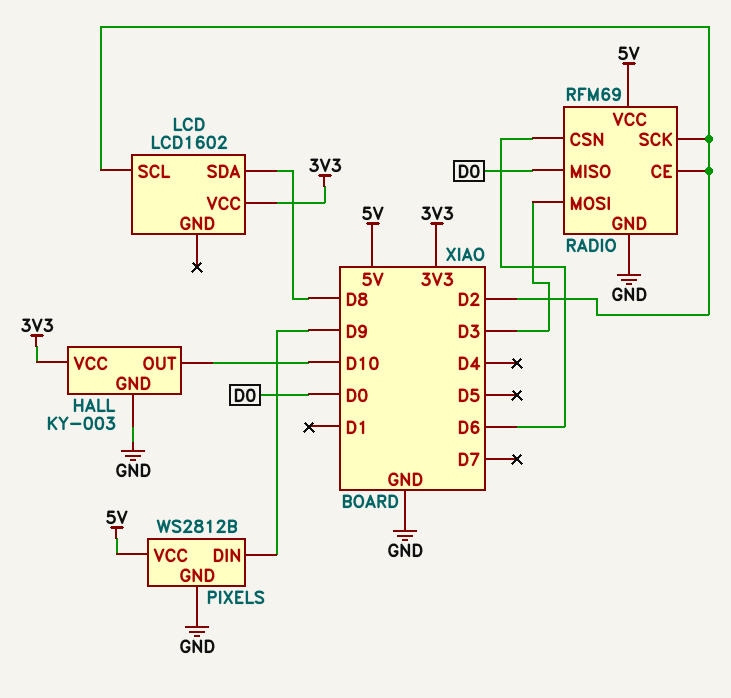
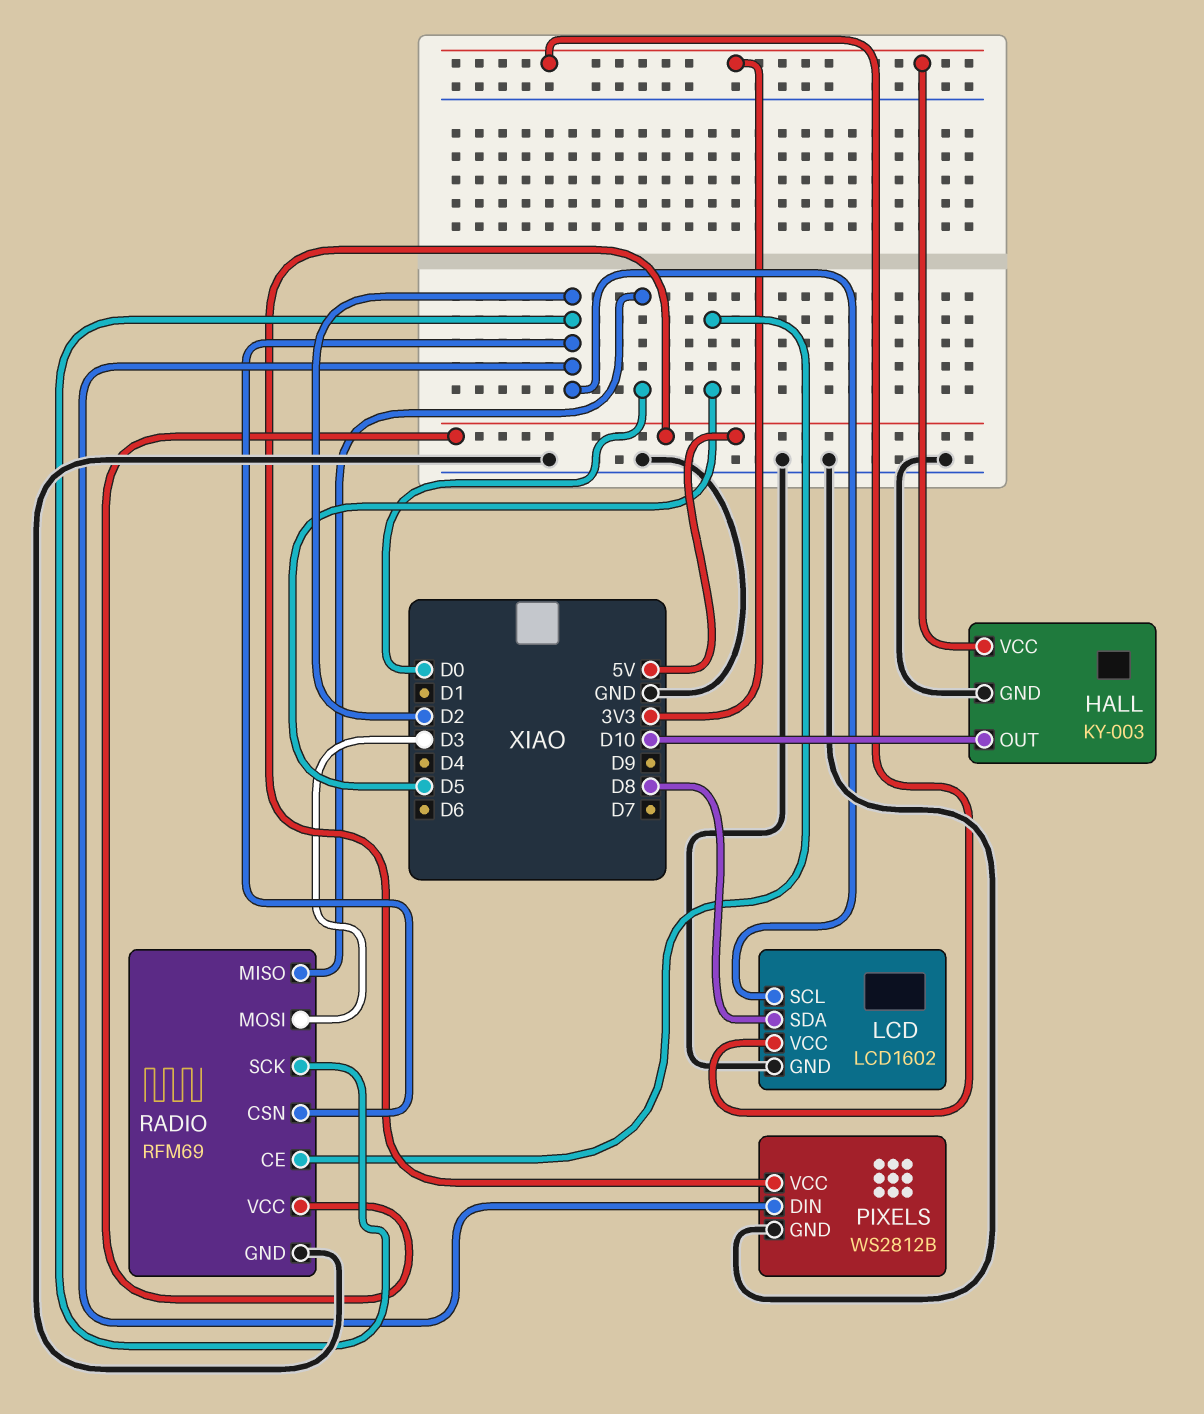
LCD pin GND: none -> GND
PIXELS pin DIN: D9 -> D2
RADIO pin CE: D2 -> D5
RADIO pin CSN: D6 -> D2

